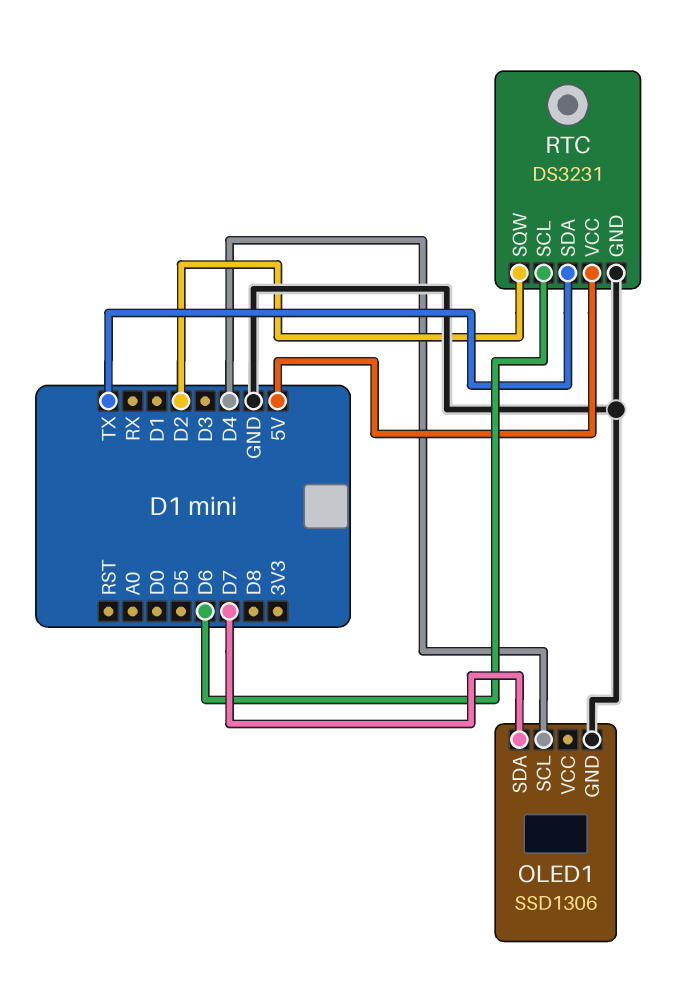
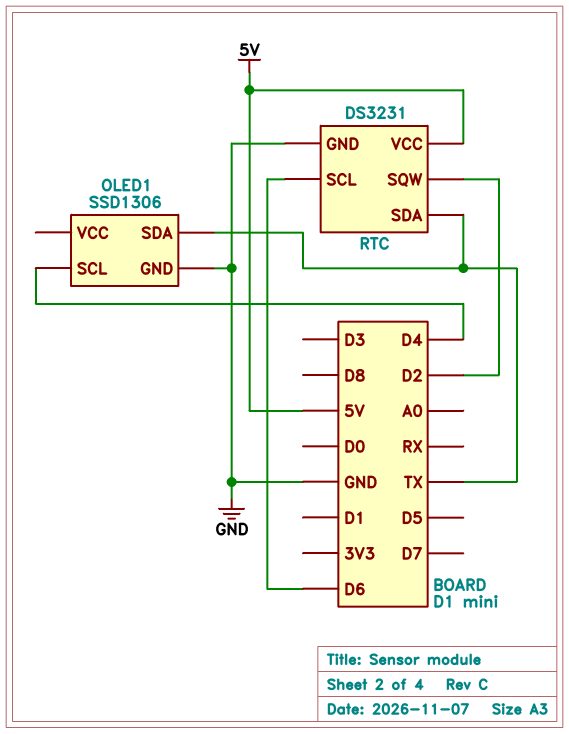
OLED1 pin SDA: D7 -> TX

